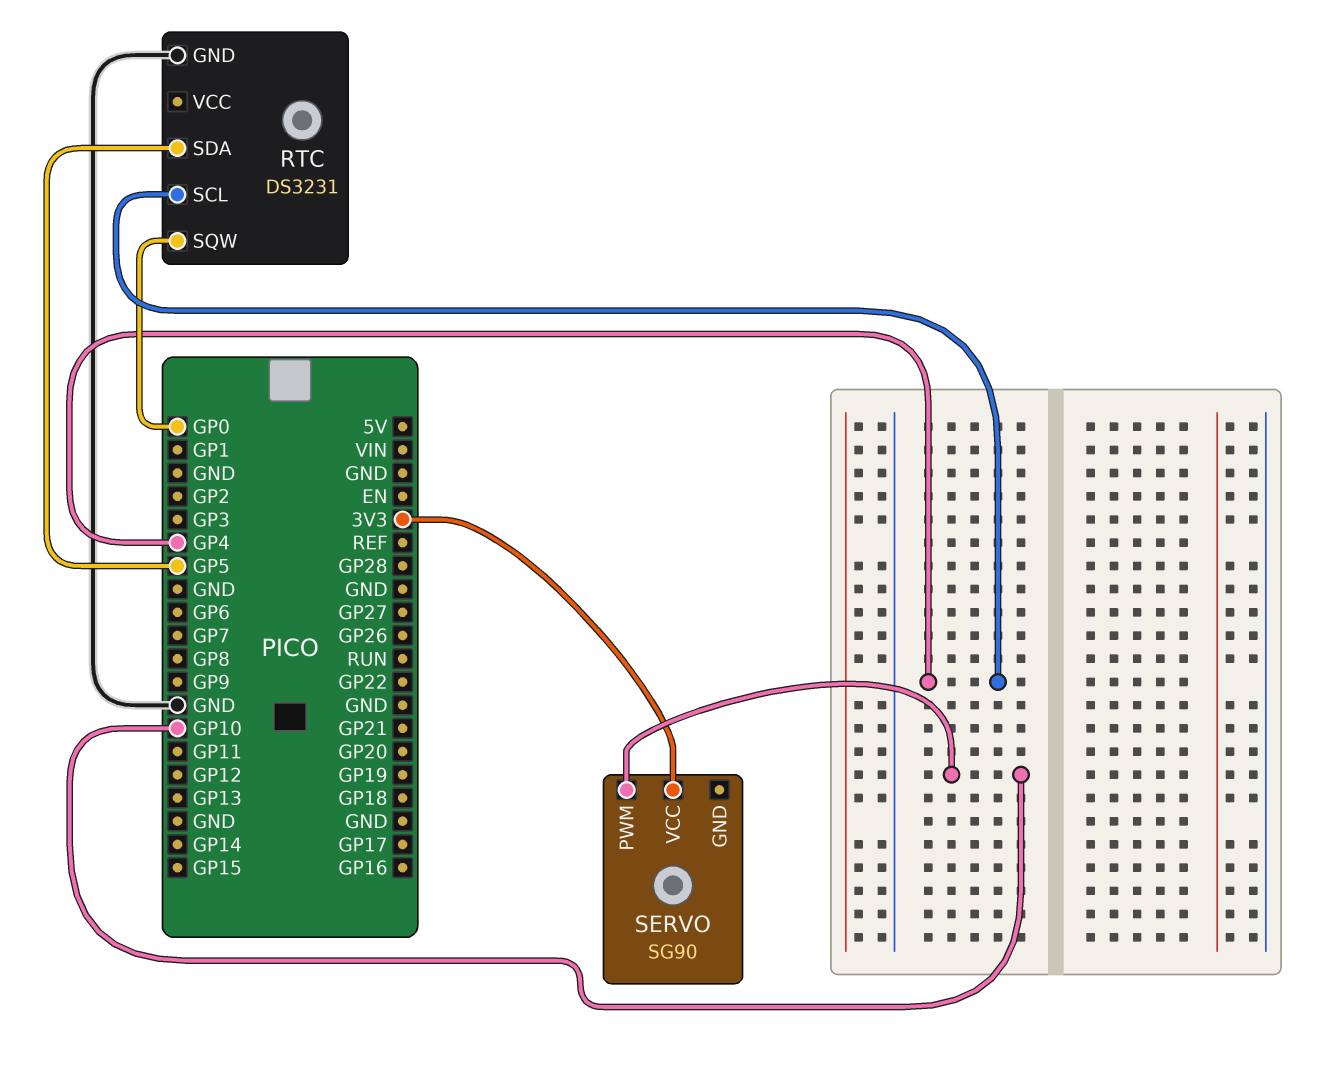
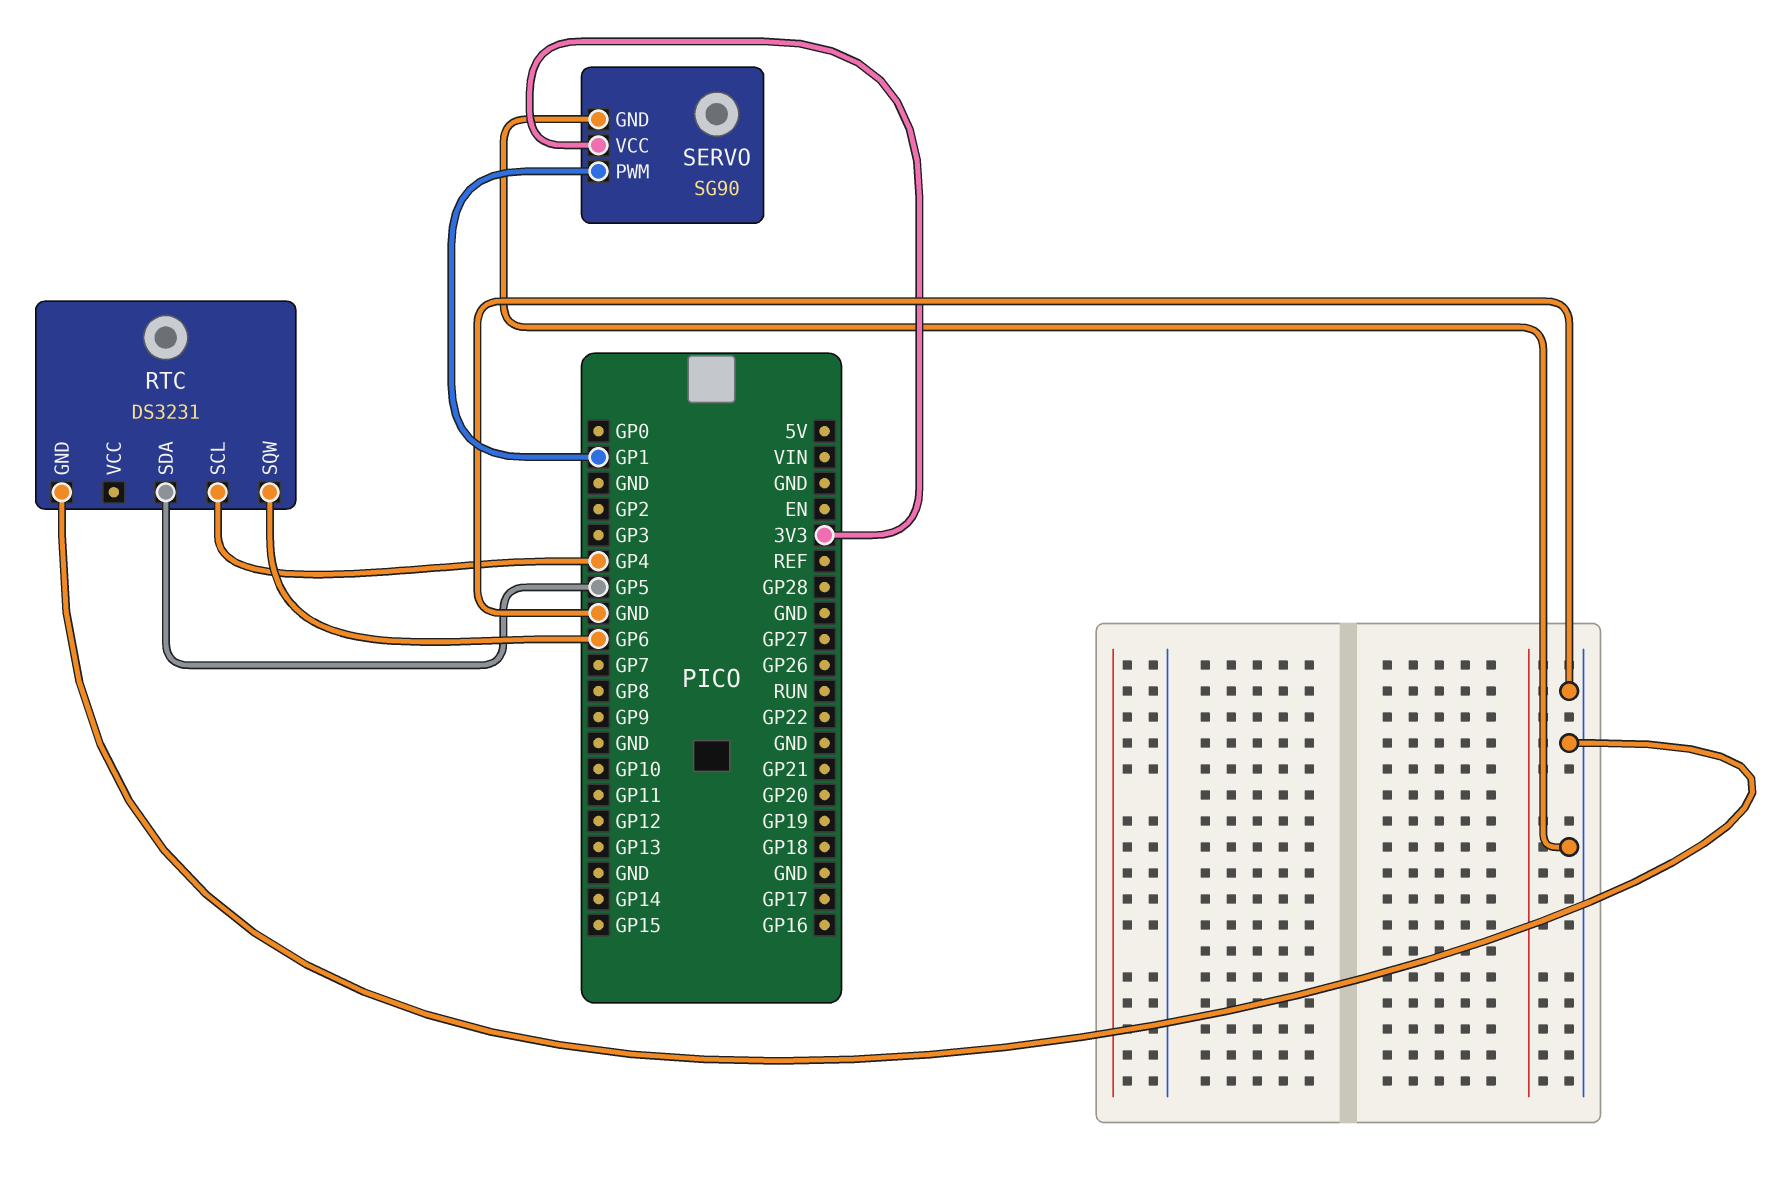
RTC pin SQW: GP0 -> GP6
SERVO pin GND: none -> GND
SERVO pin PWM: GP10 -> GP1

